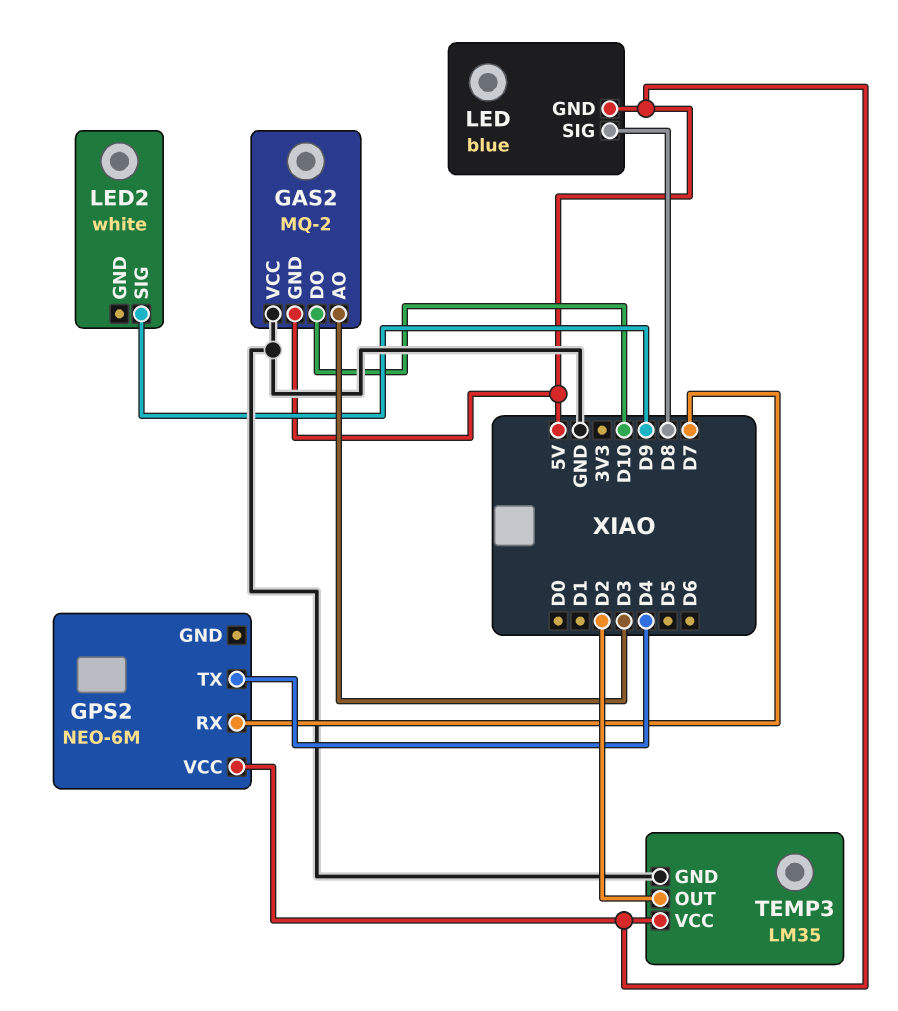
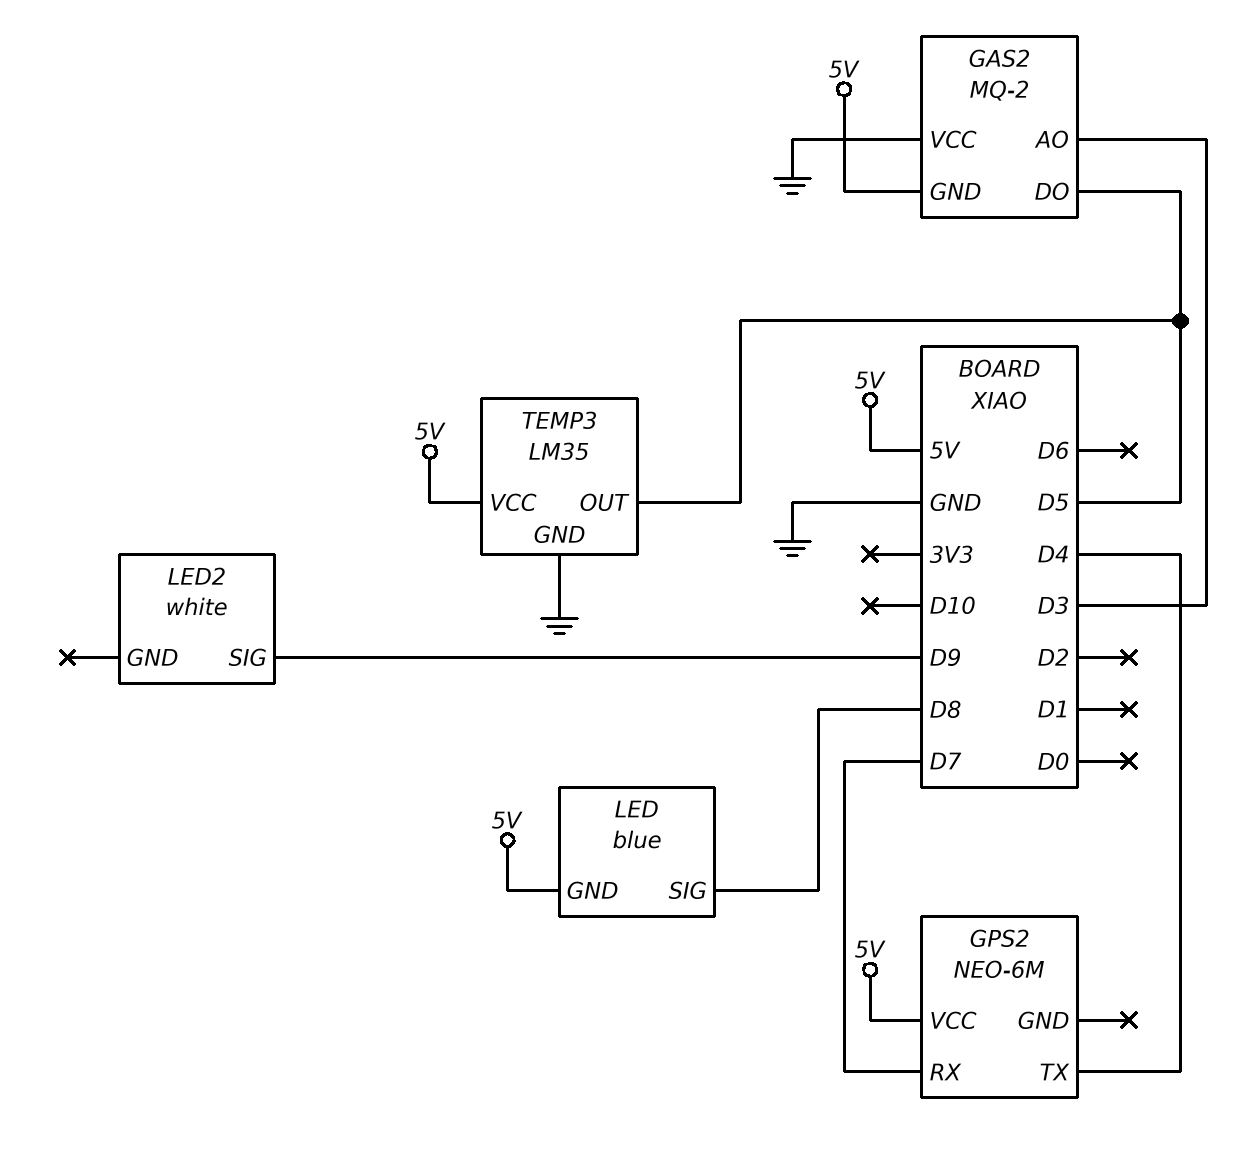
GAS2 pin DO: D10 -> D5
TEMP3 pin OUT: D2 -> D5

